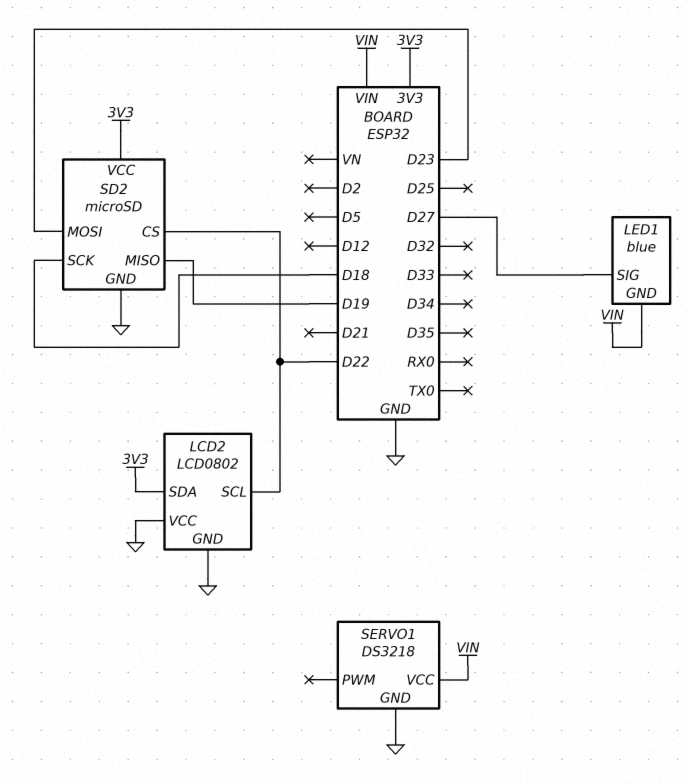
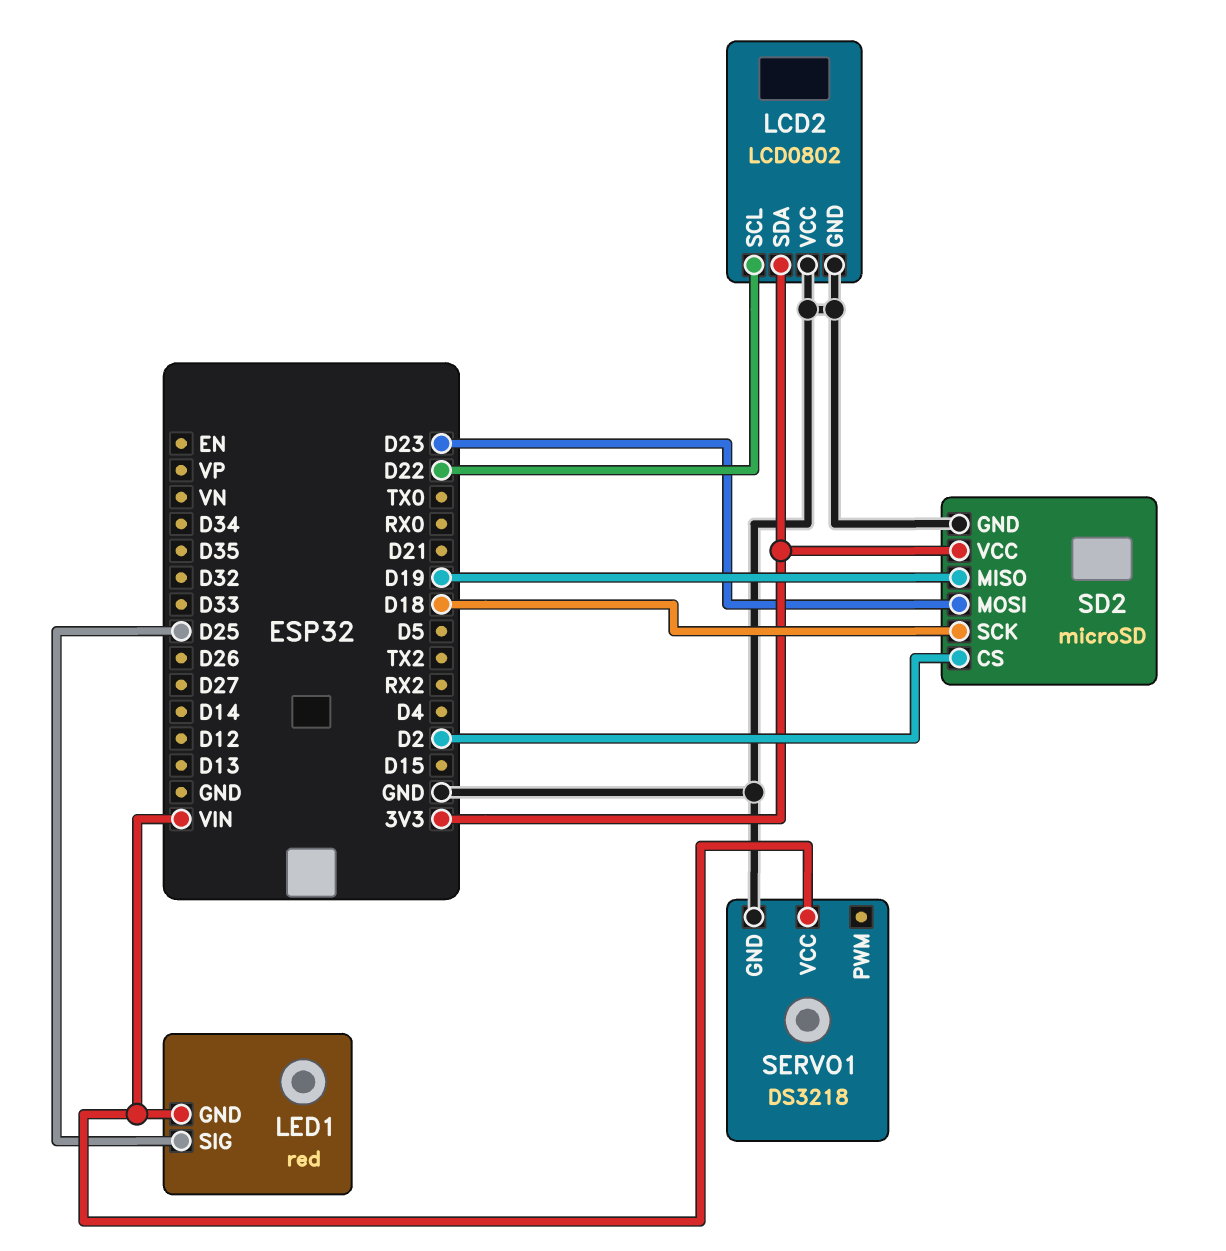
LED1: blue -> red
LED1 pin SIG: D27 -> D25
SD2 pin CS: D22 -> D2

